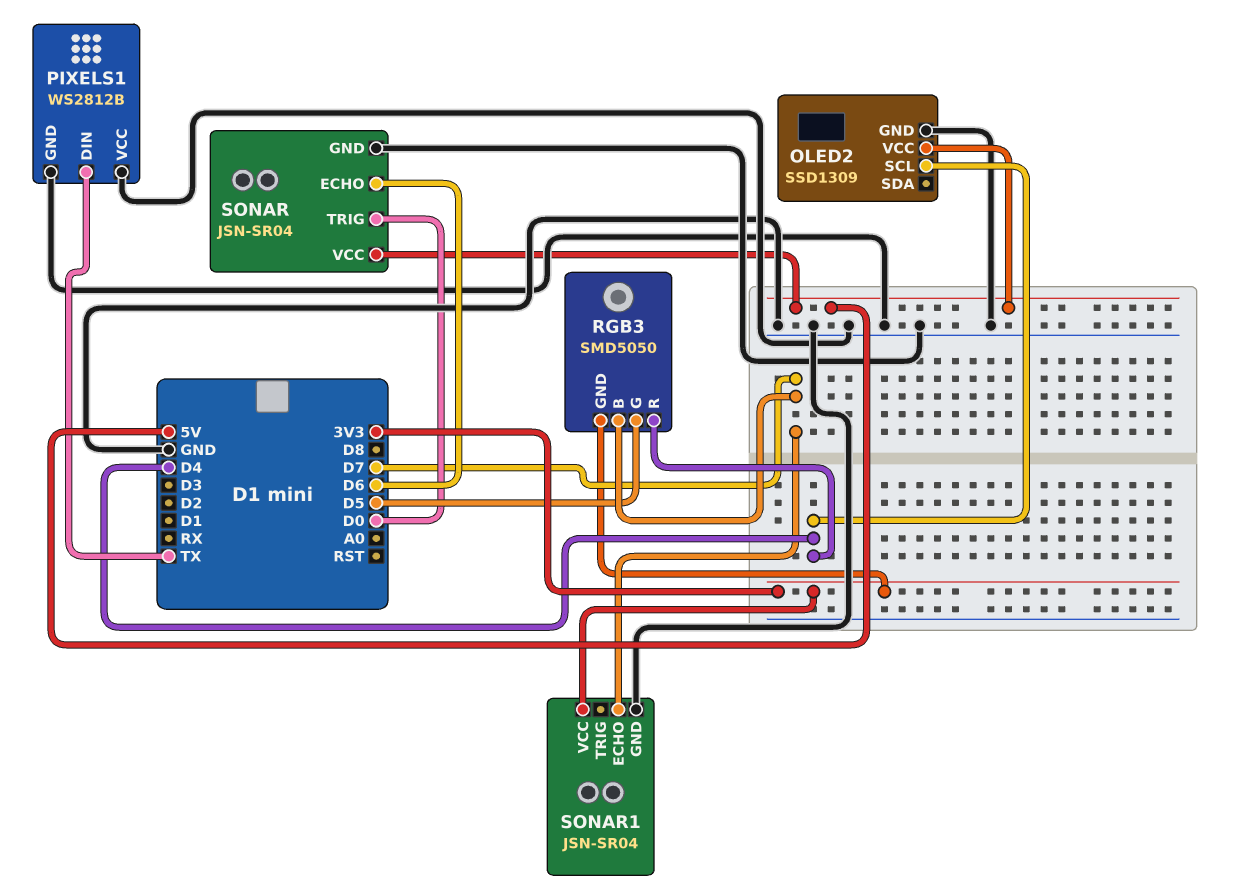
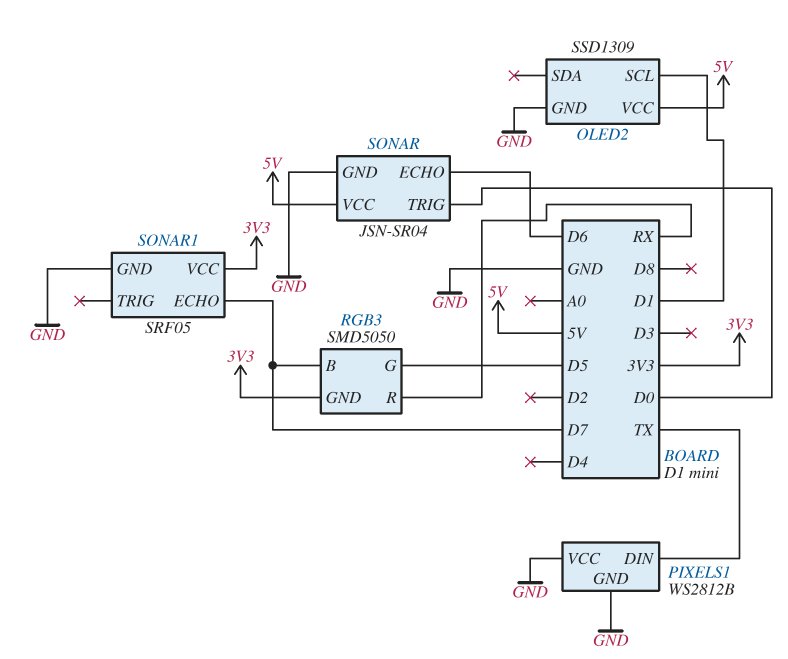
OLED2 pin SCL: D4 -> D1
RGB3 pin R: D4 -> RX
SONAR1: JSN-SR04 -> SRF05

